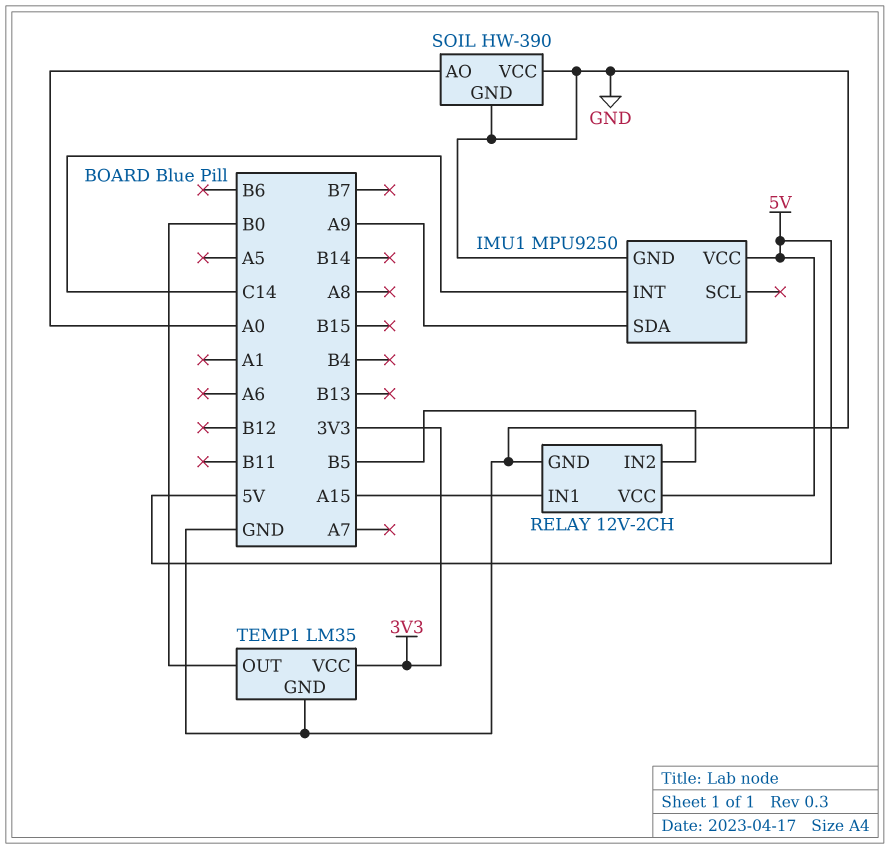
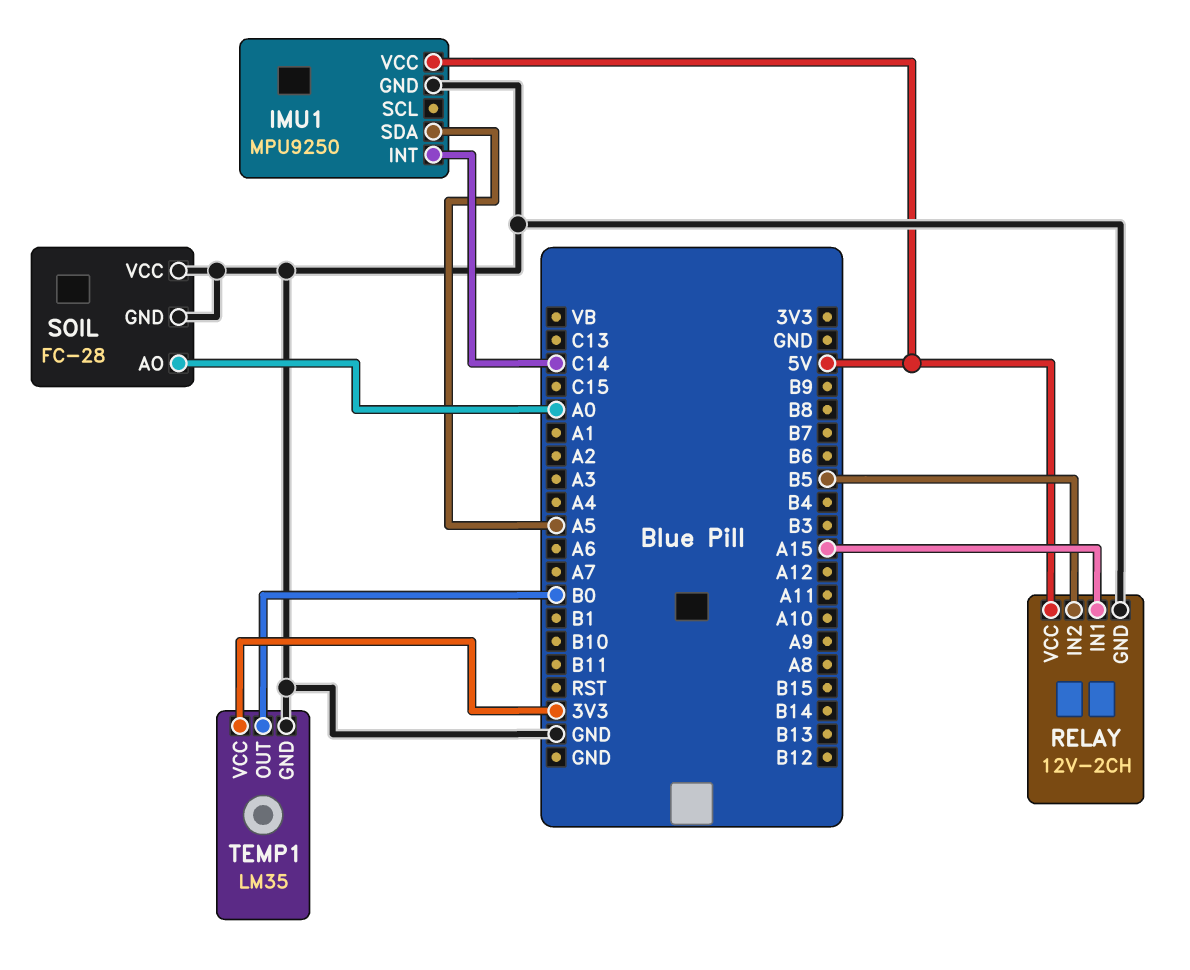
IMU1 pin SDA: A9 -> A5
SOIL: HW-390 -> FC-28

